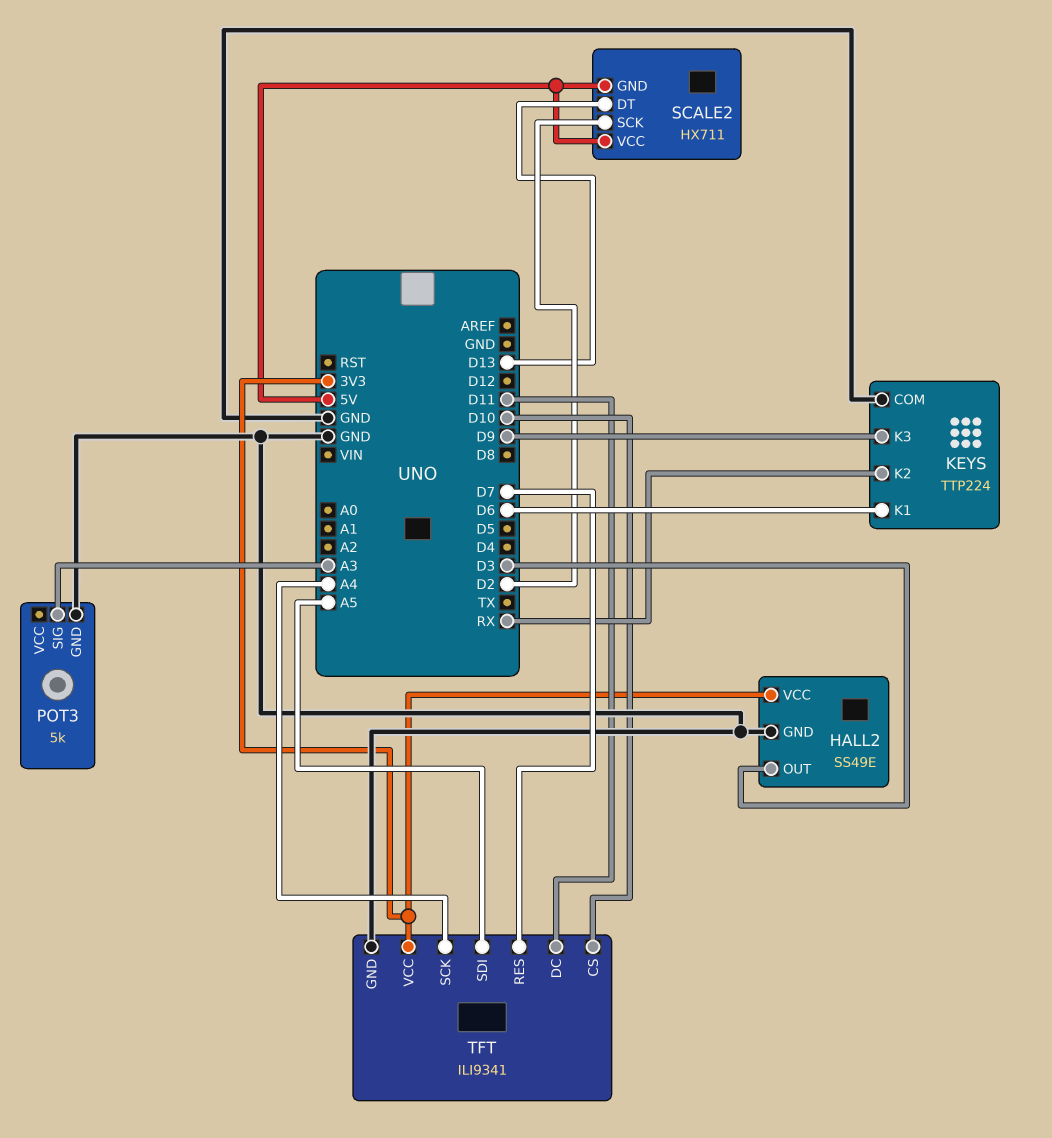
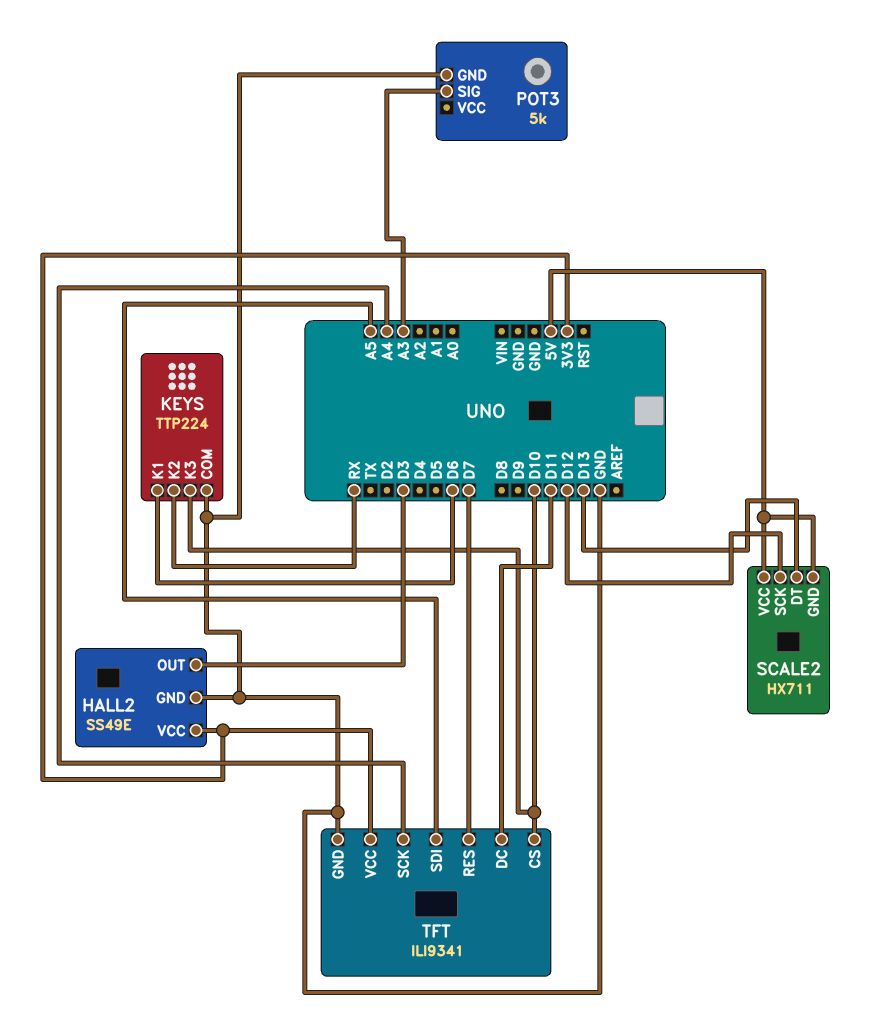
KEYS pin K3: D9 -> D10
SCALE2 pin SCK: D2 -> D12

